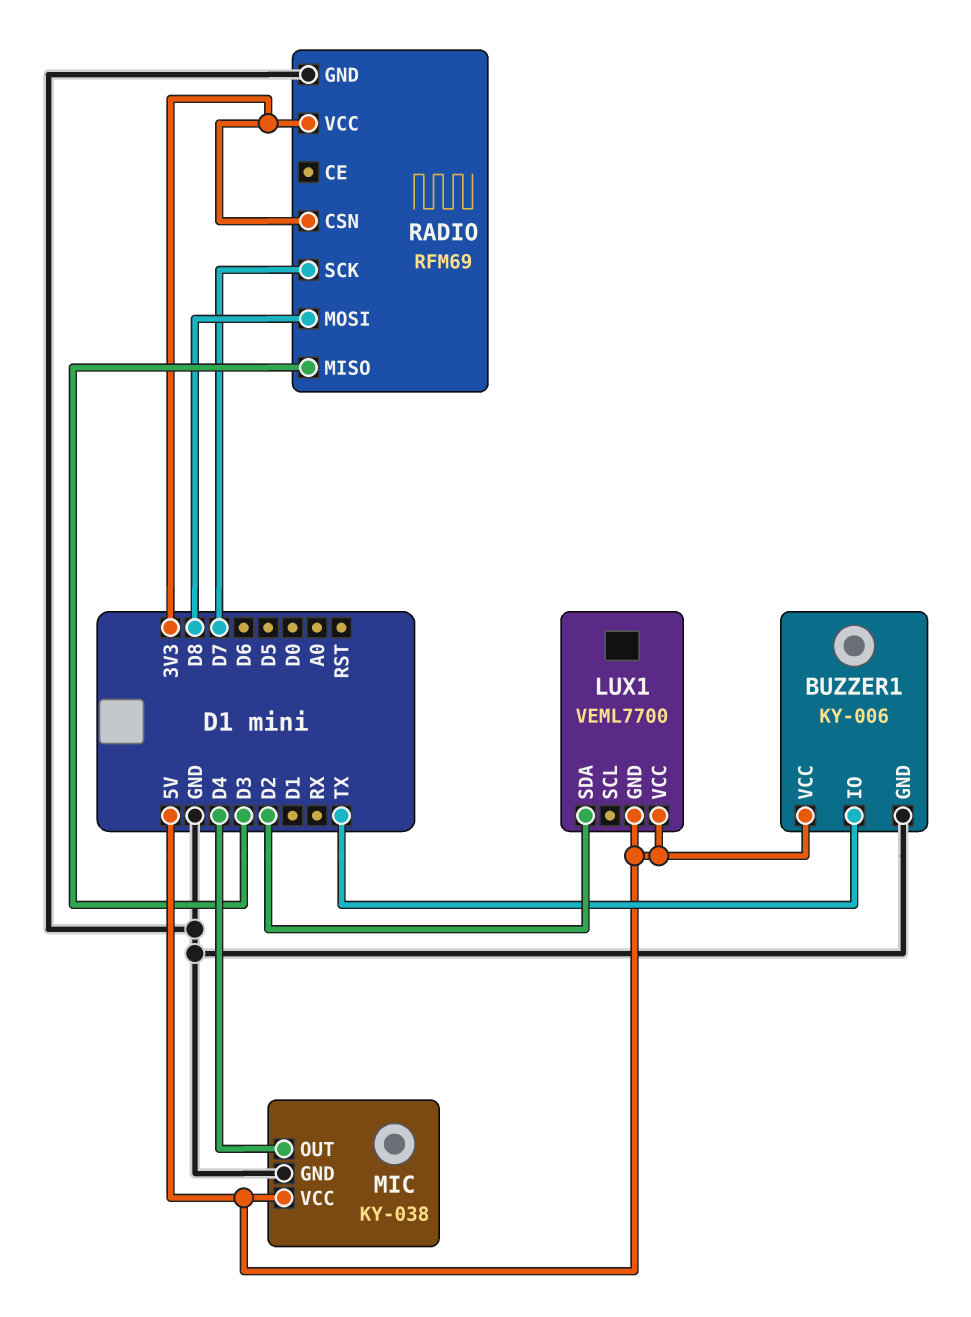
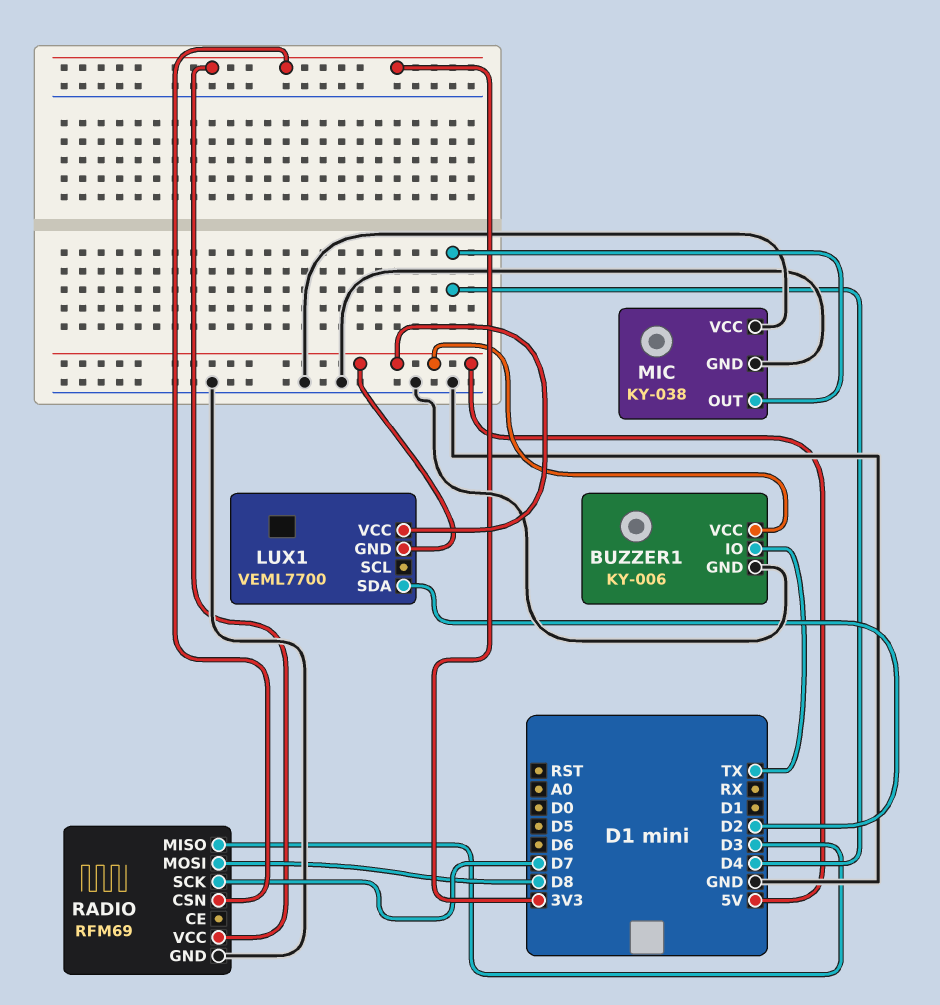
MIC pin VCC: 5V -> GND

